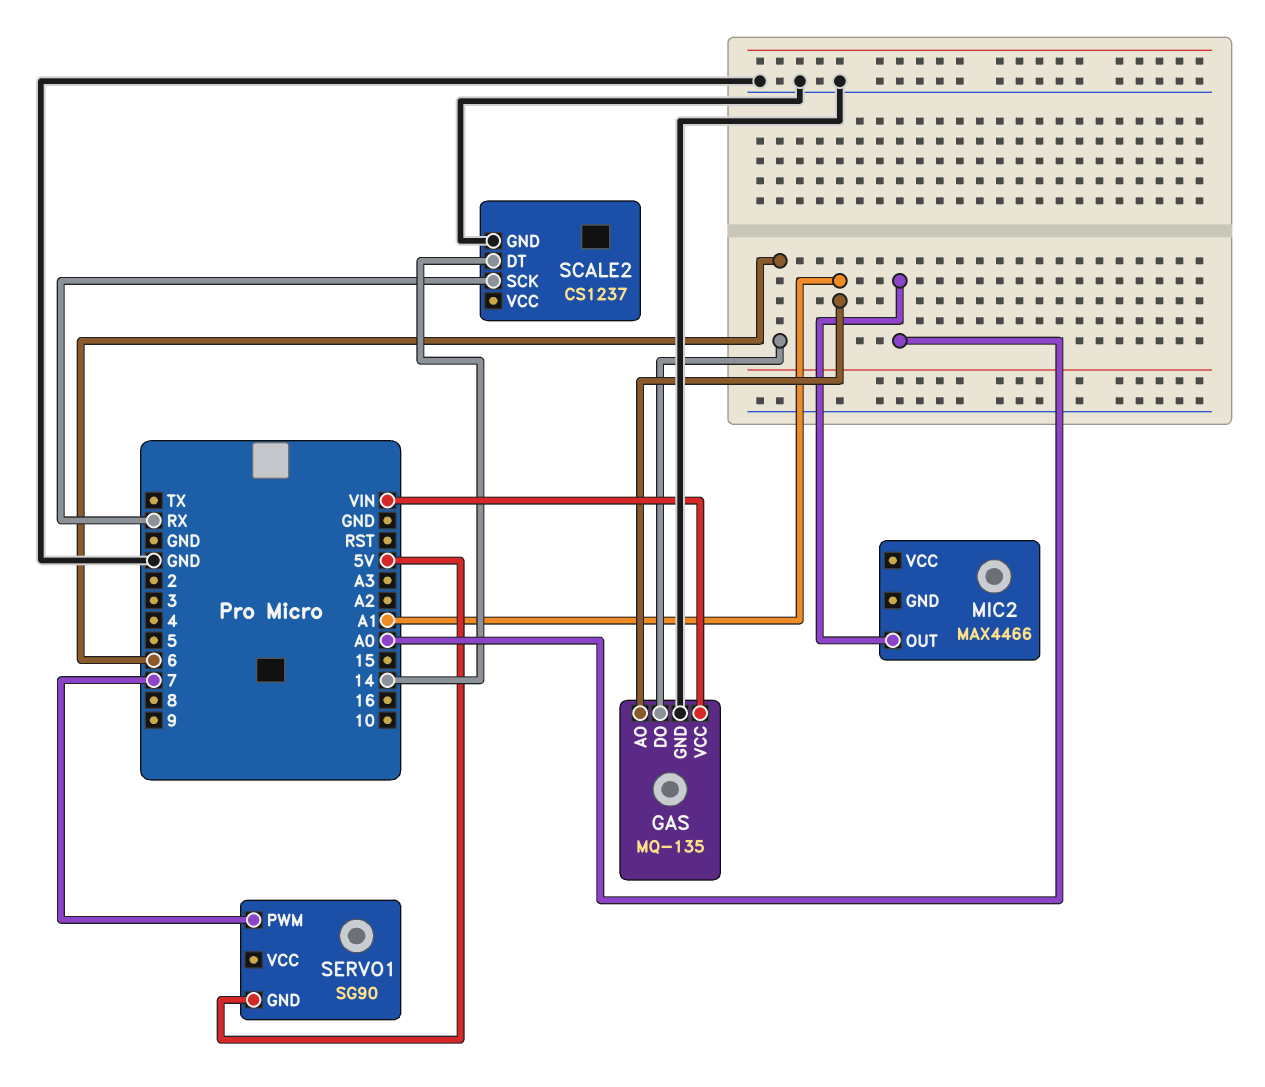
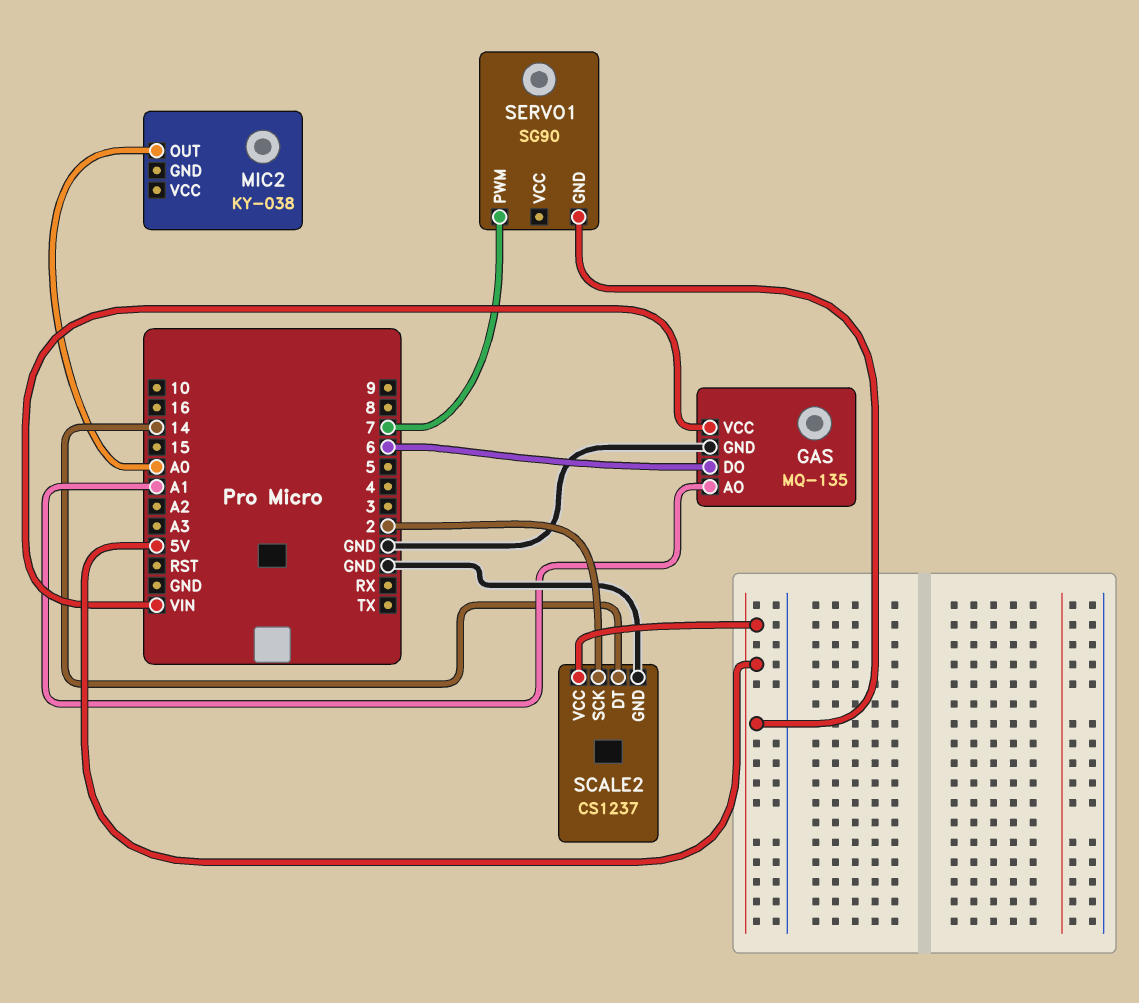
MIC2: MAX4466 -> KY-038
SCALE2 pin SCK: RX -> 2
SCALE2 pin VCC: none -> 5V

